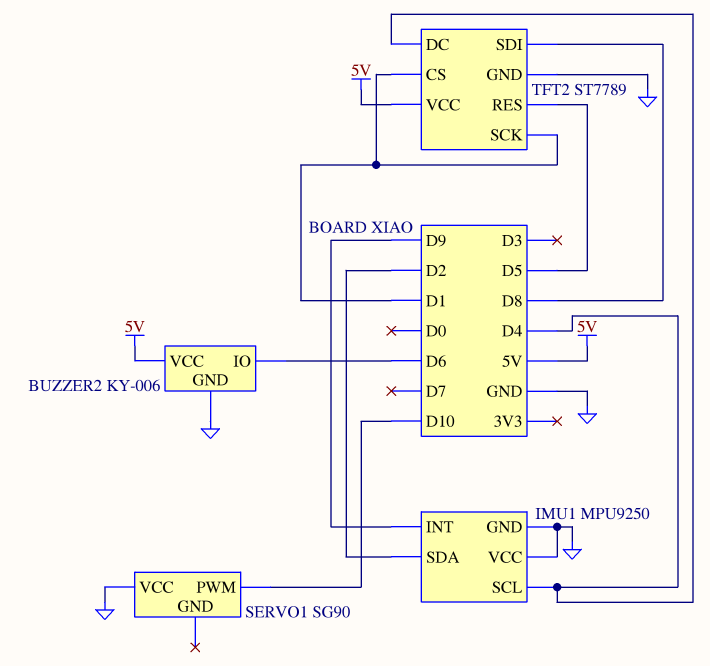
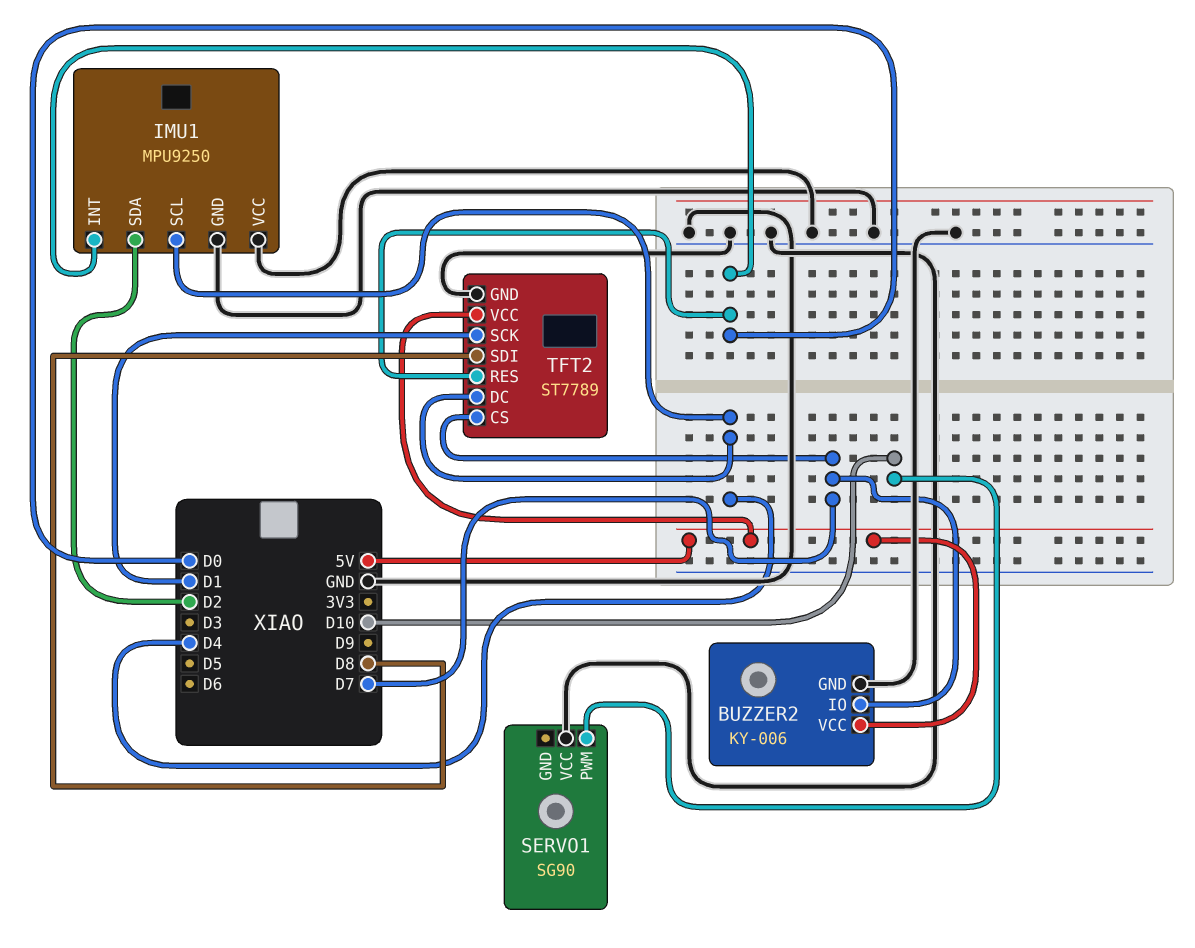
BUZZER2 pin IO: D6 -> D7
IMU1 pin INT: D9 -> D0
TFT2 pin CS: D1 -> D7
TFT2 pin RES: D5 -> D0

